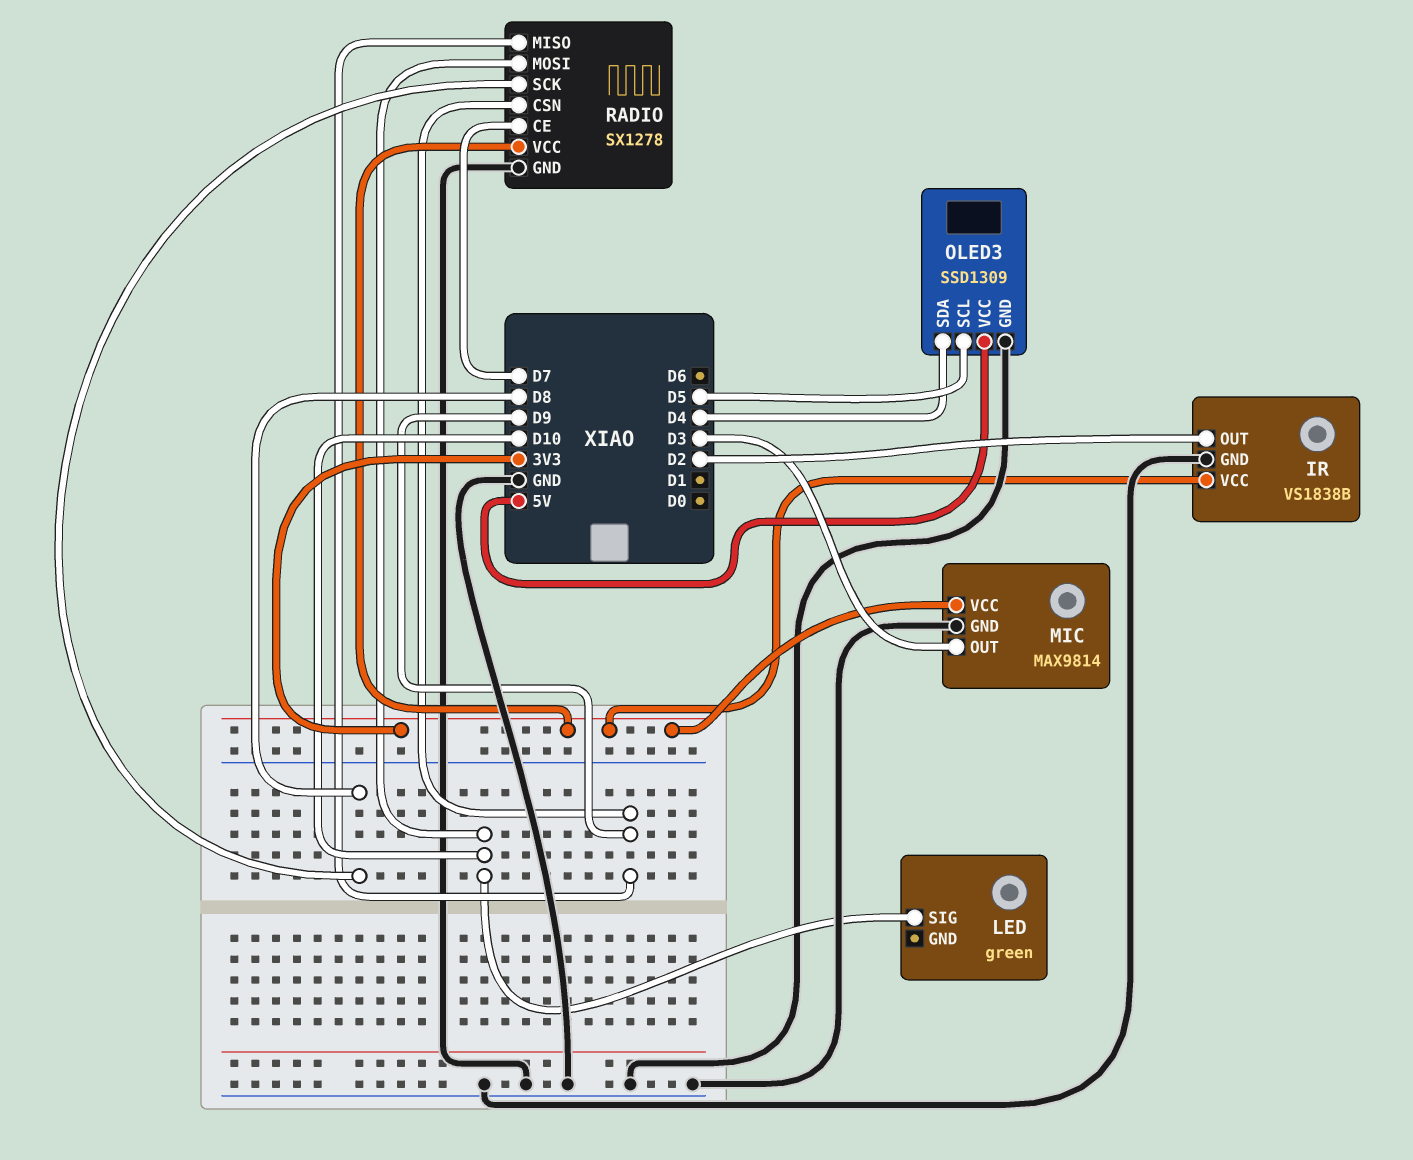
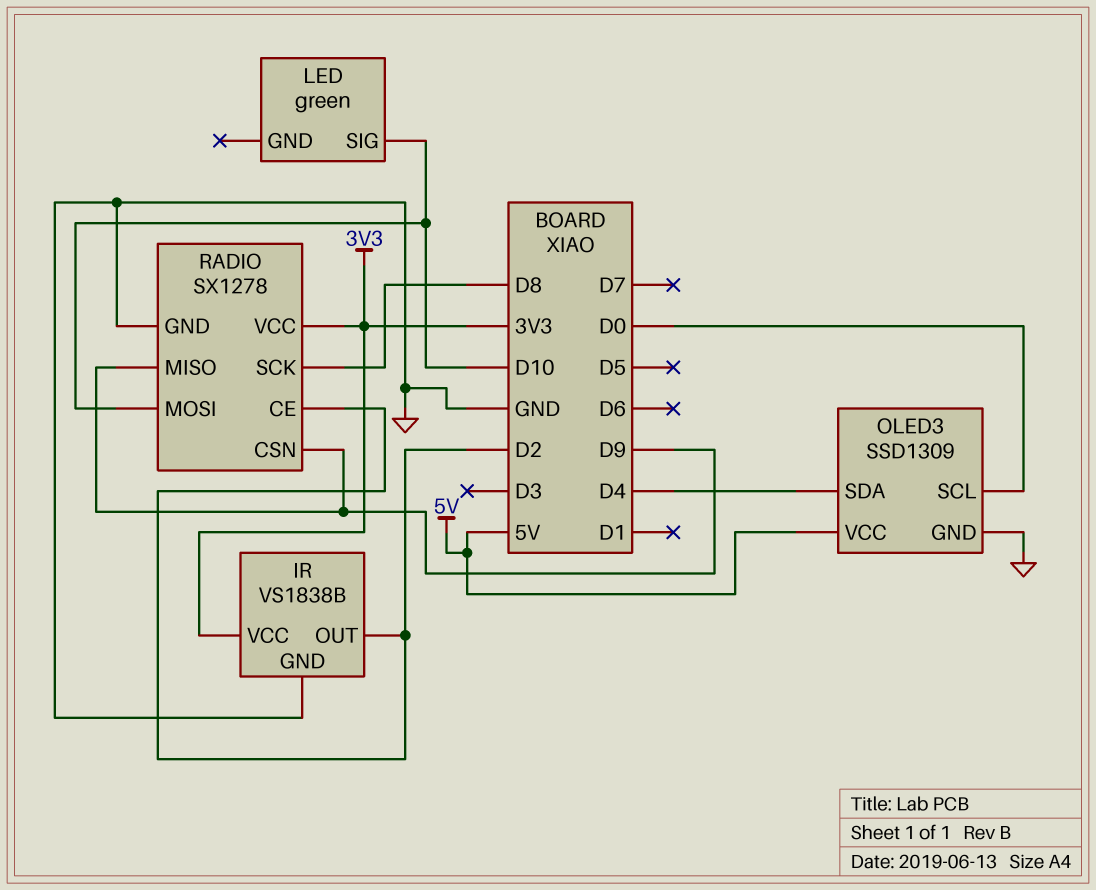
MIC: MAX9814 -> none
MIC pin GND: GND -> none
MIC pin OUT: D3 -> none
MIC pin VCC: 3V3 -> none
OLED3 pin SCL: D5 -> D0
RADIO pin CE: D7 -> D2

